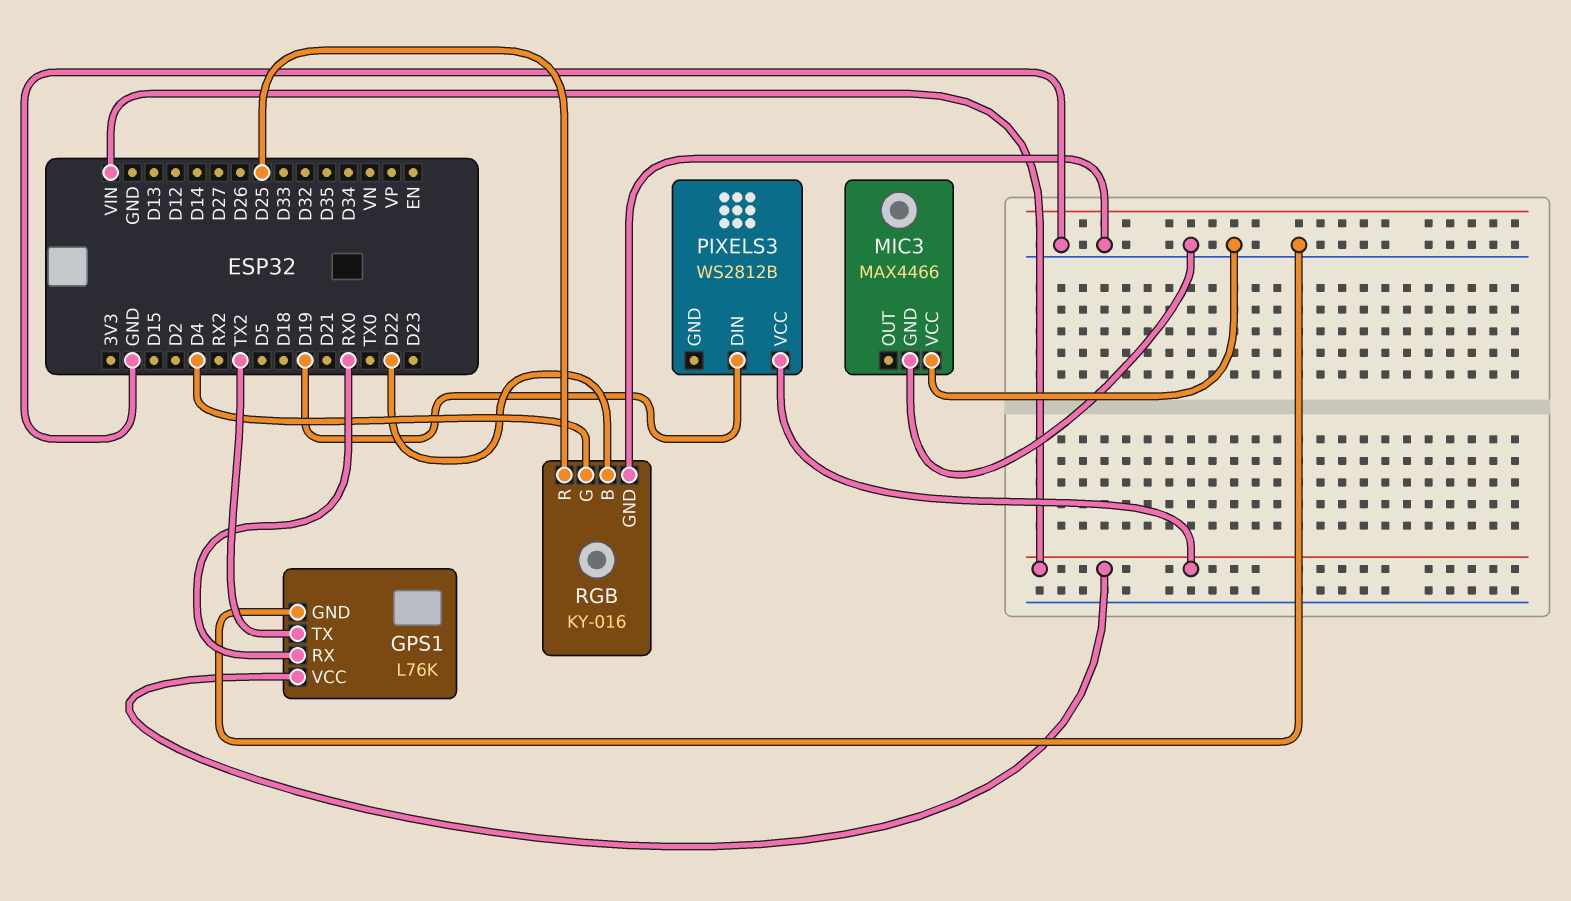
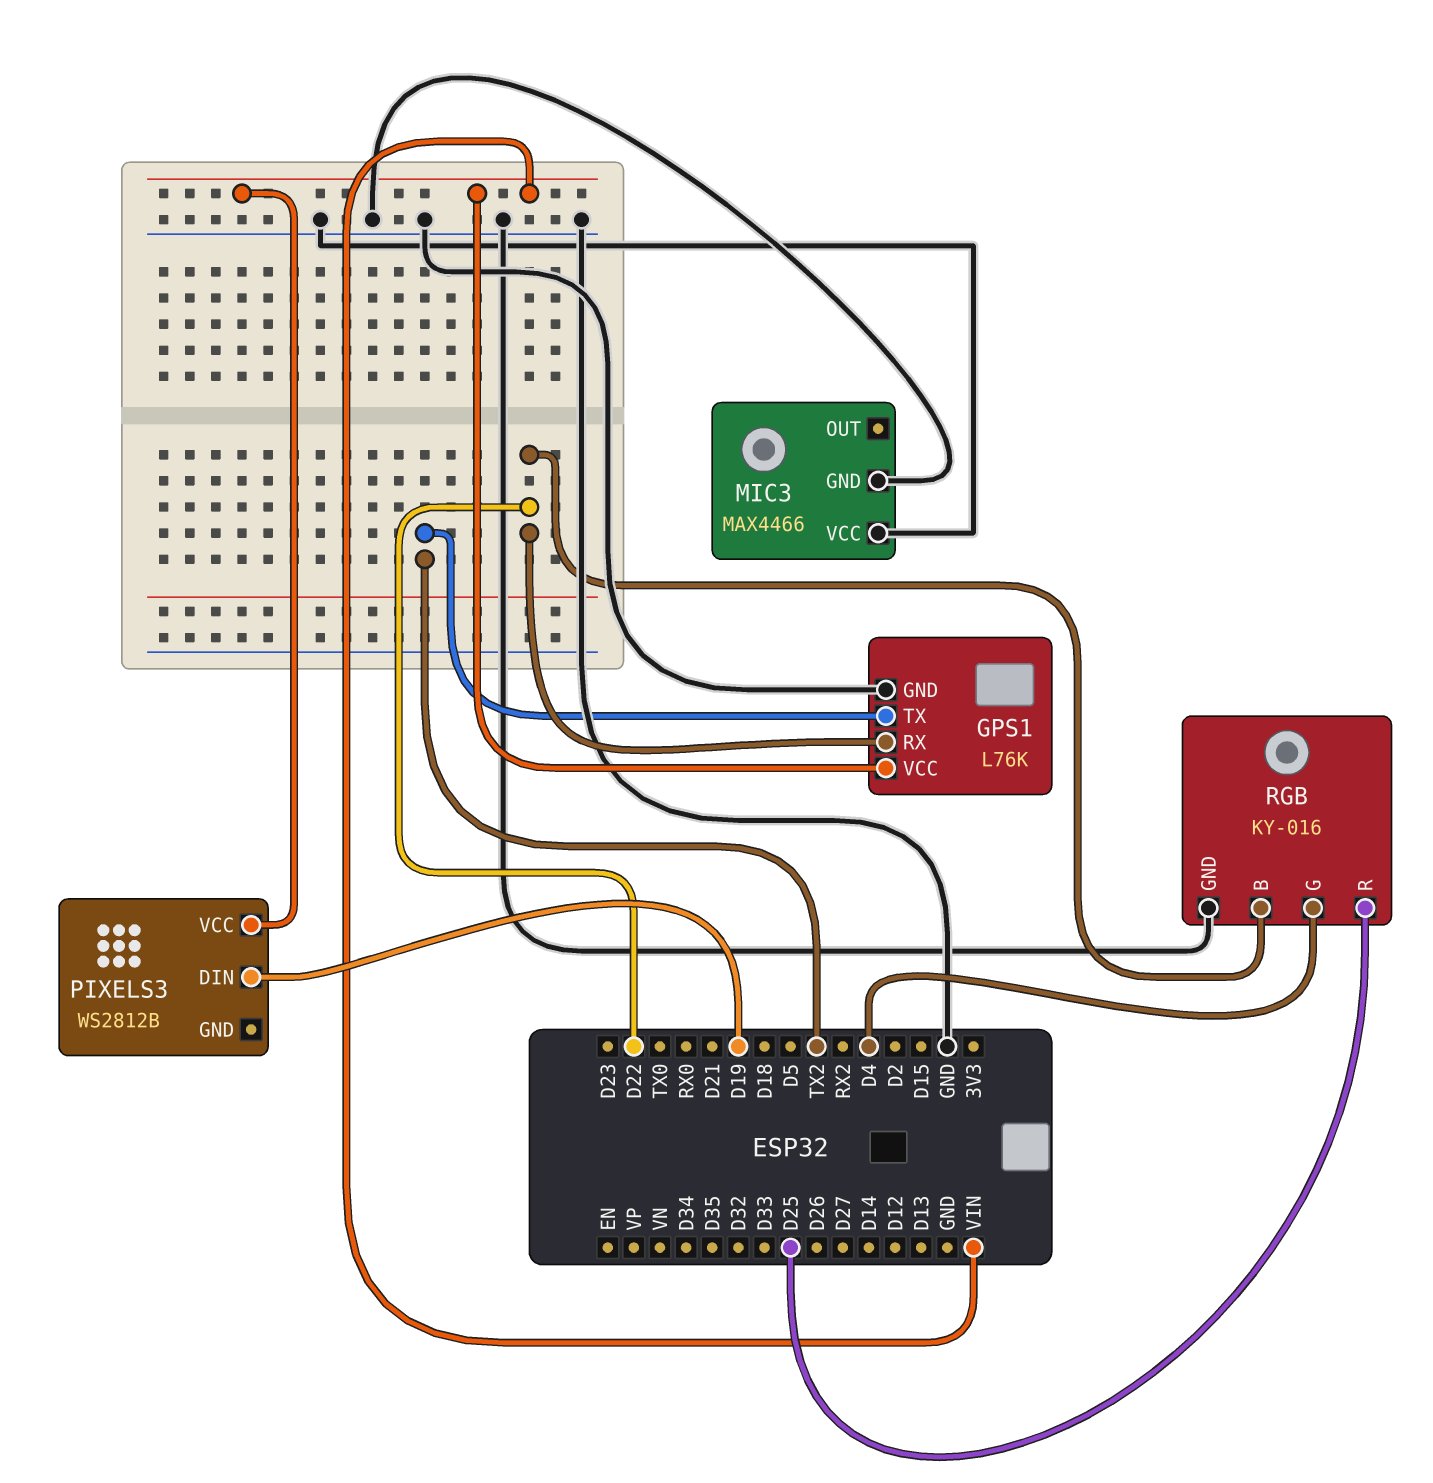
GPS1 pin RX: RX0 -> D22

